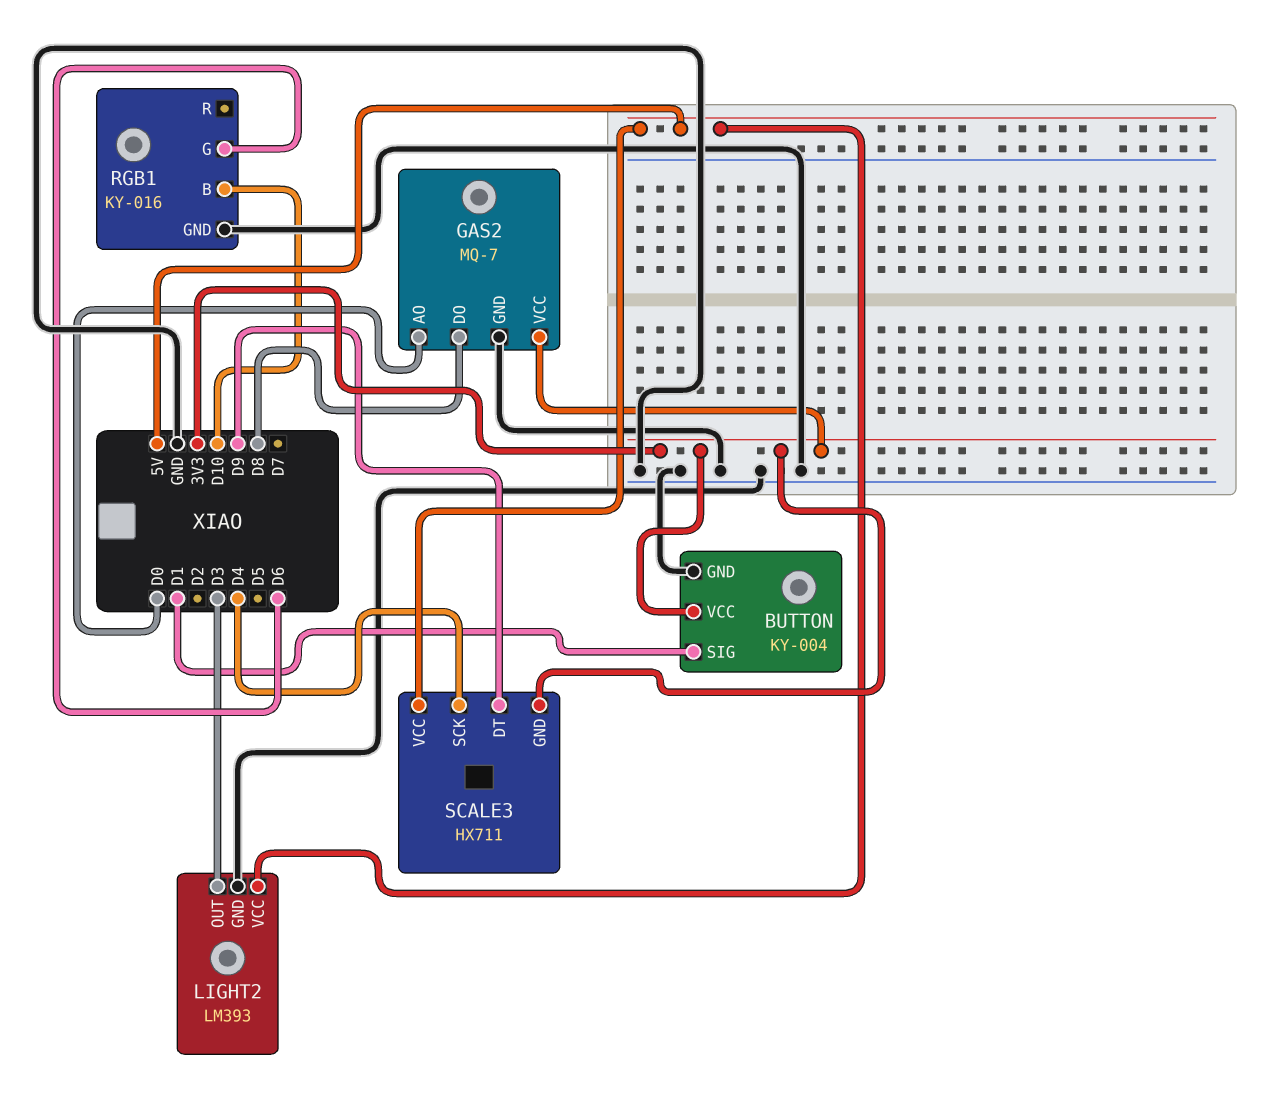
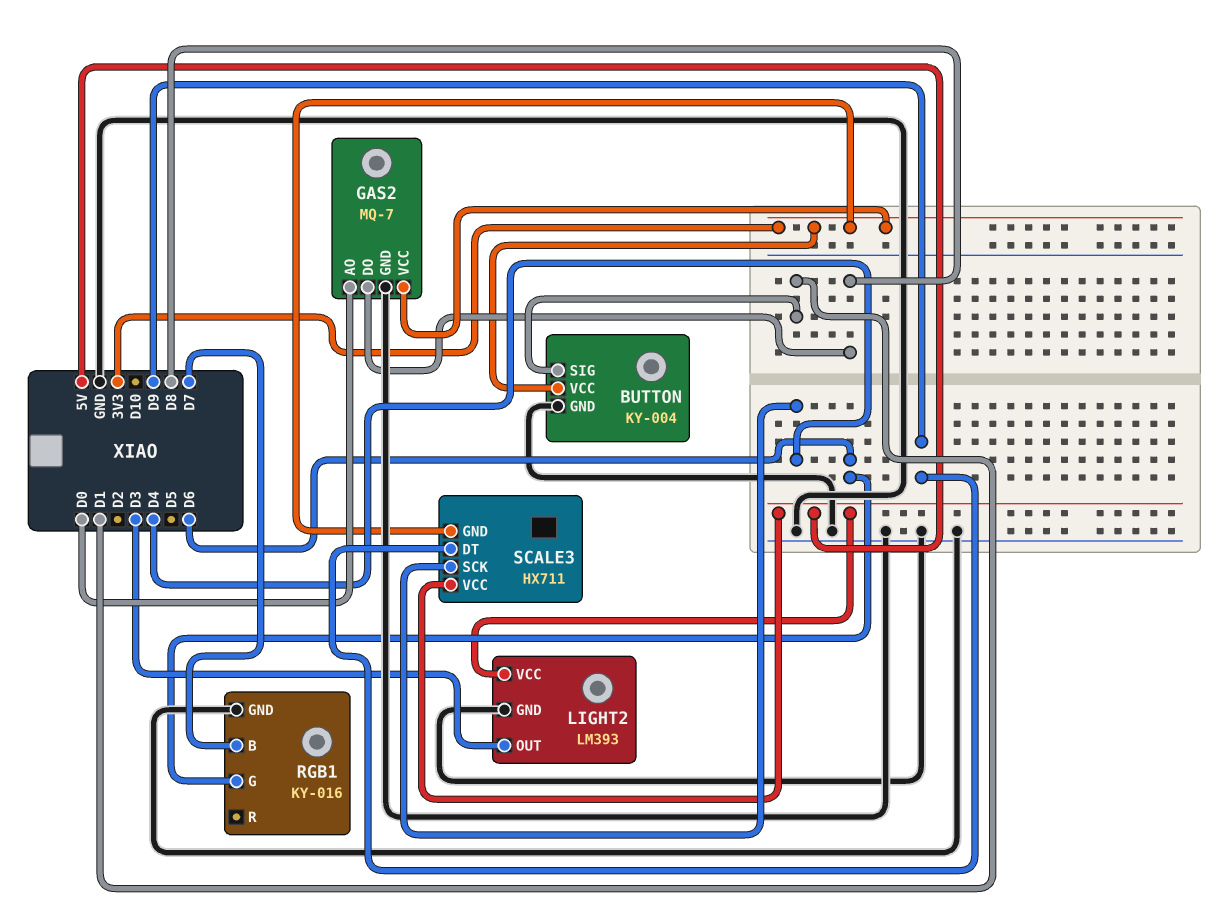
RGB1 pin B: D10 -> D7

